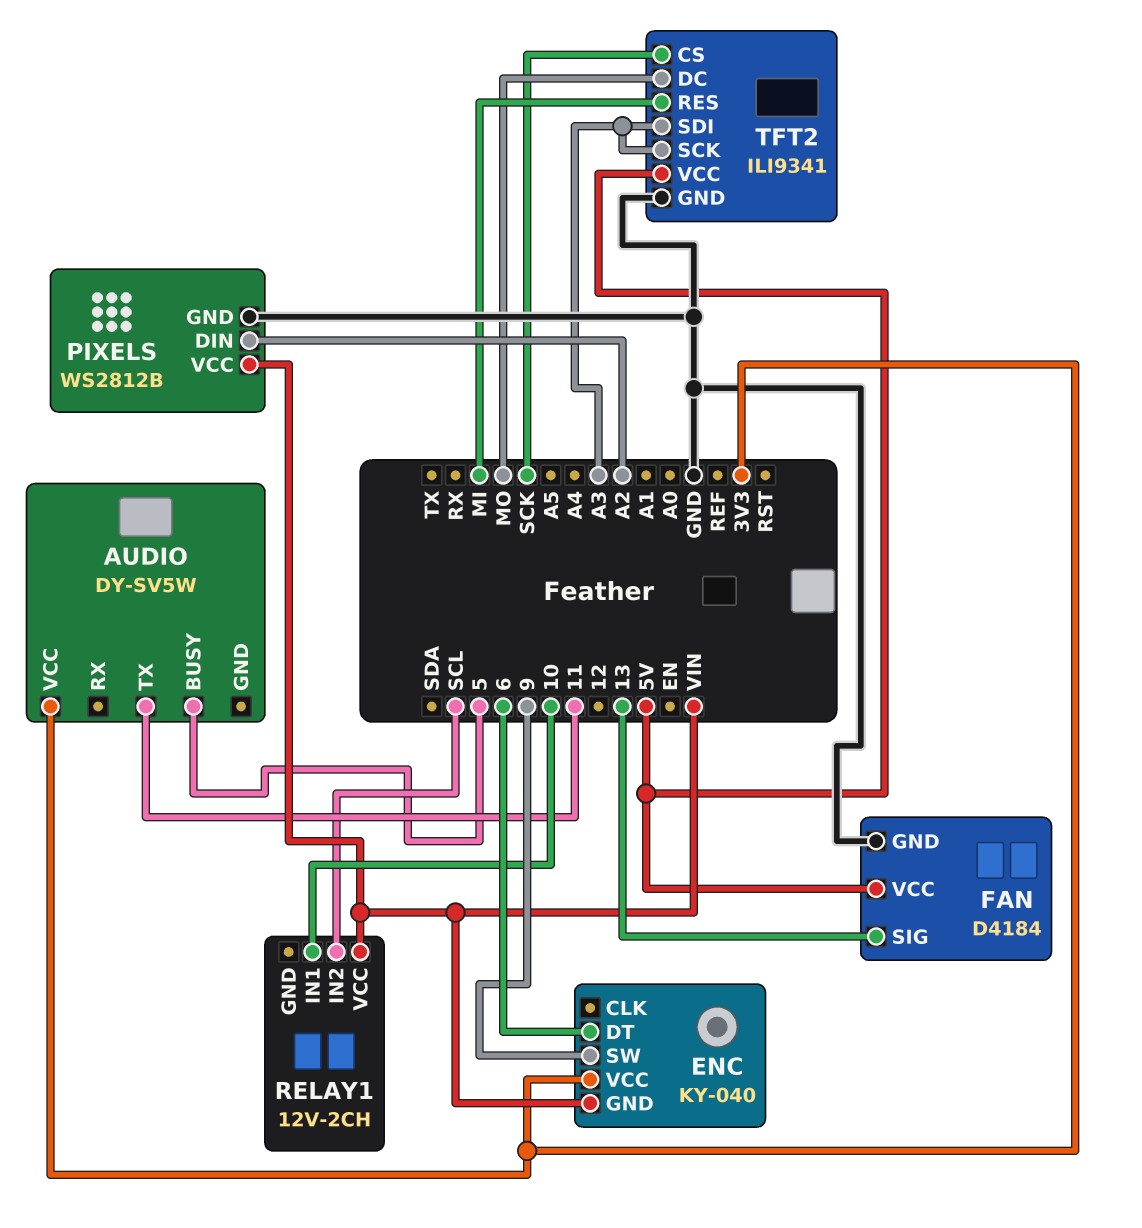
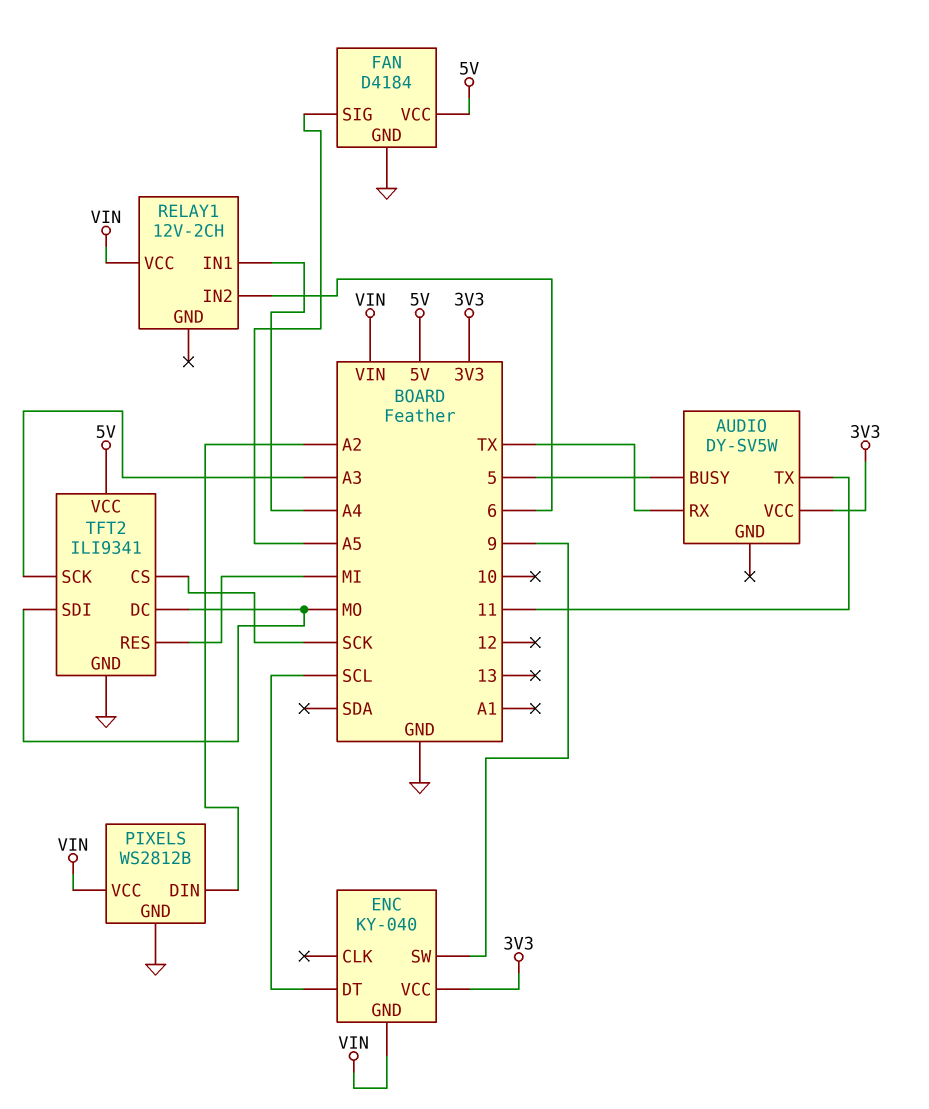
AUDIO pin RX: none -> TX
ENC pin DT: 6 -> SCL
FAN pin SIG: 13 -> A5
RELAY1 pin IN1: 10 -> A4
RELAY1 pin IN2: SCL -> 6
TFT2 pin SDI: A3 -> MO

